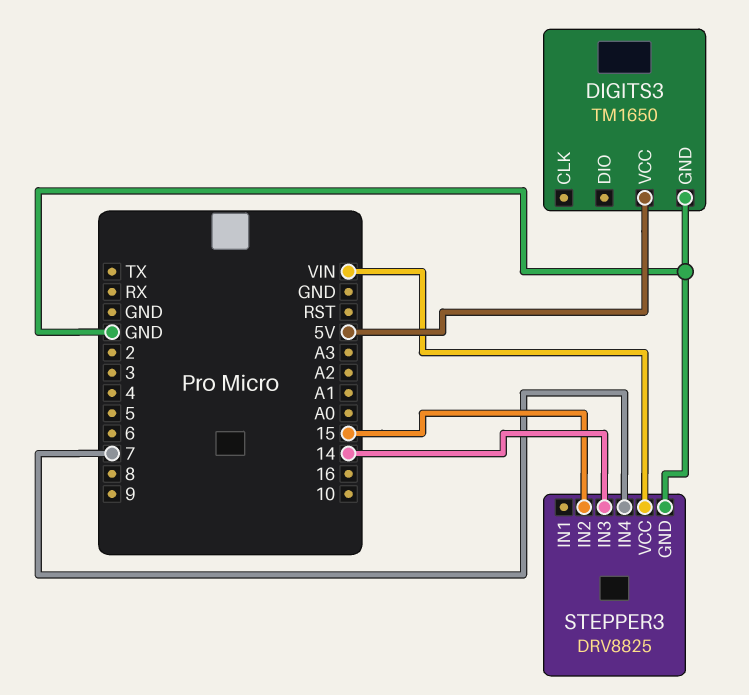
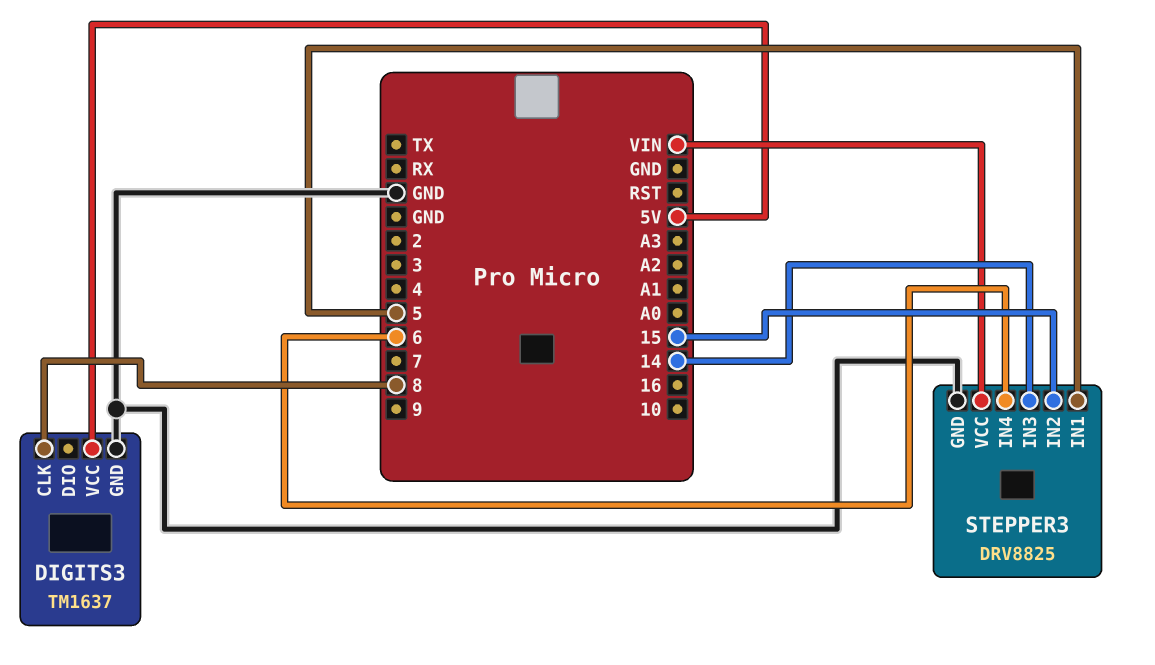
DIGITS3: TM1650 -> TM1637
DIGITS3 pin CLK: none -> 8
STEPPER3 pin IN1: none -> 5
STEPPER3 pin IN4: 7 -> 6

